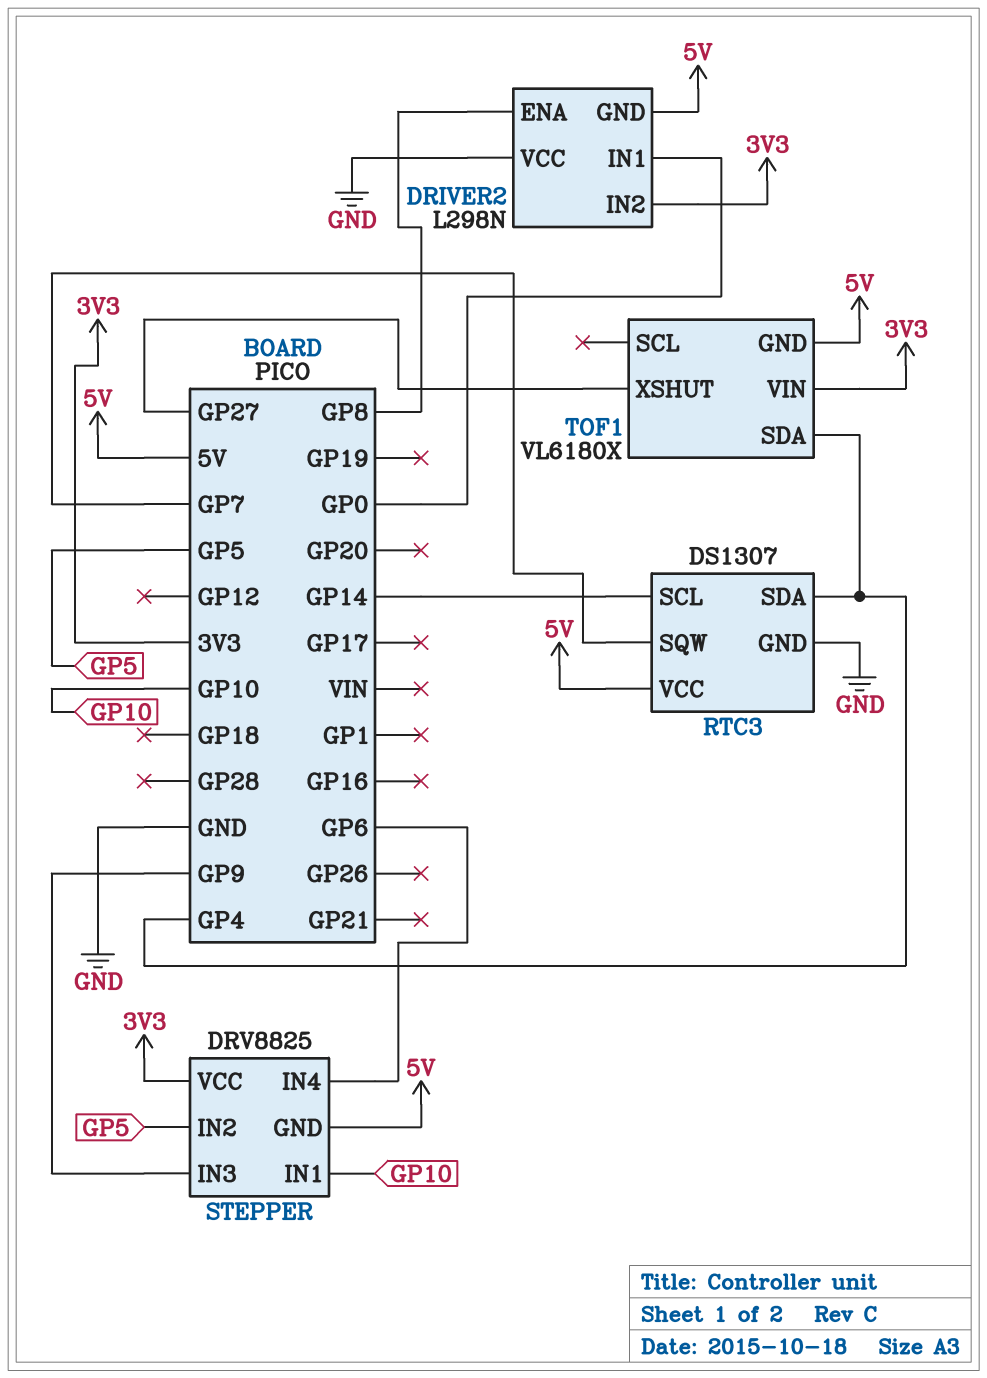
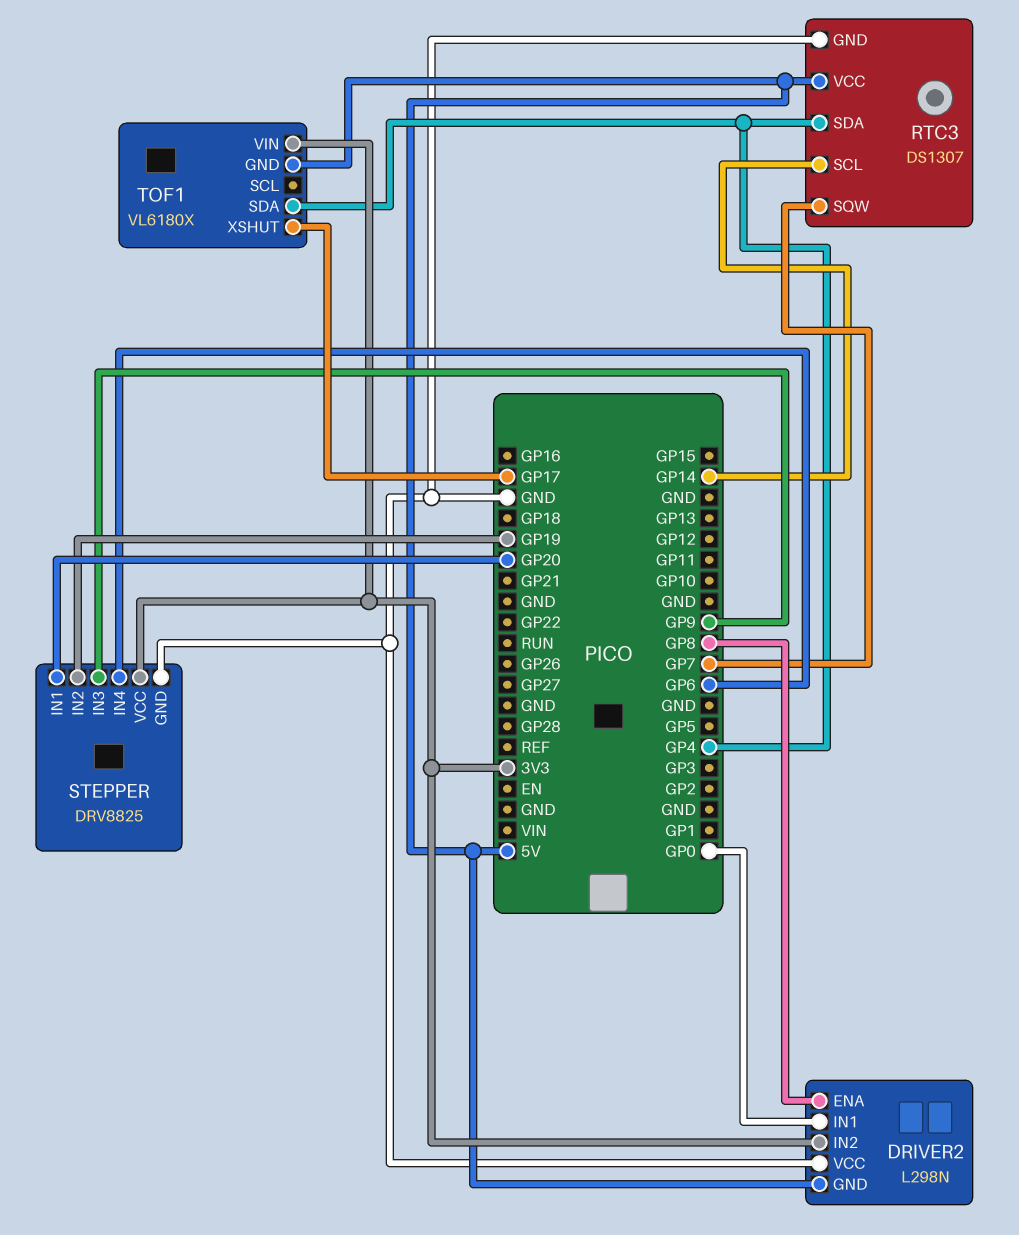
STEPPER pin GND: 5V -> GND
STEPPER pin IN1: GP10 -> GP20
STEPPER pin IN2: GP5 -> GP19
TOF1 pin XSHUT: GP27 -> GP17

